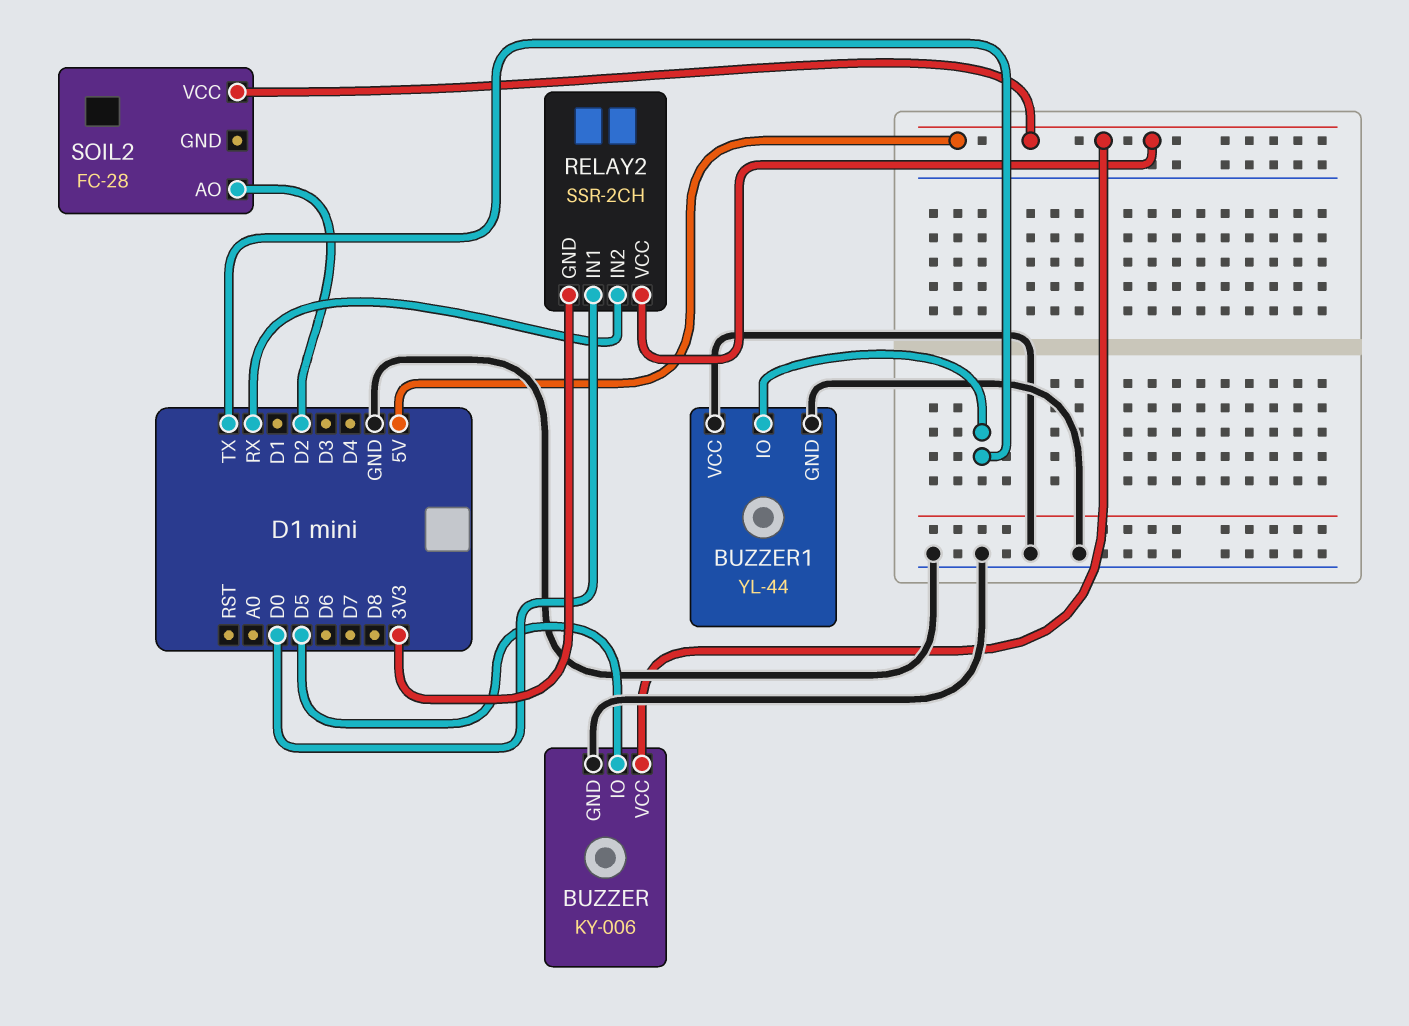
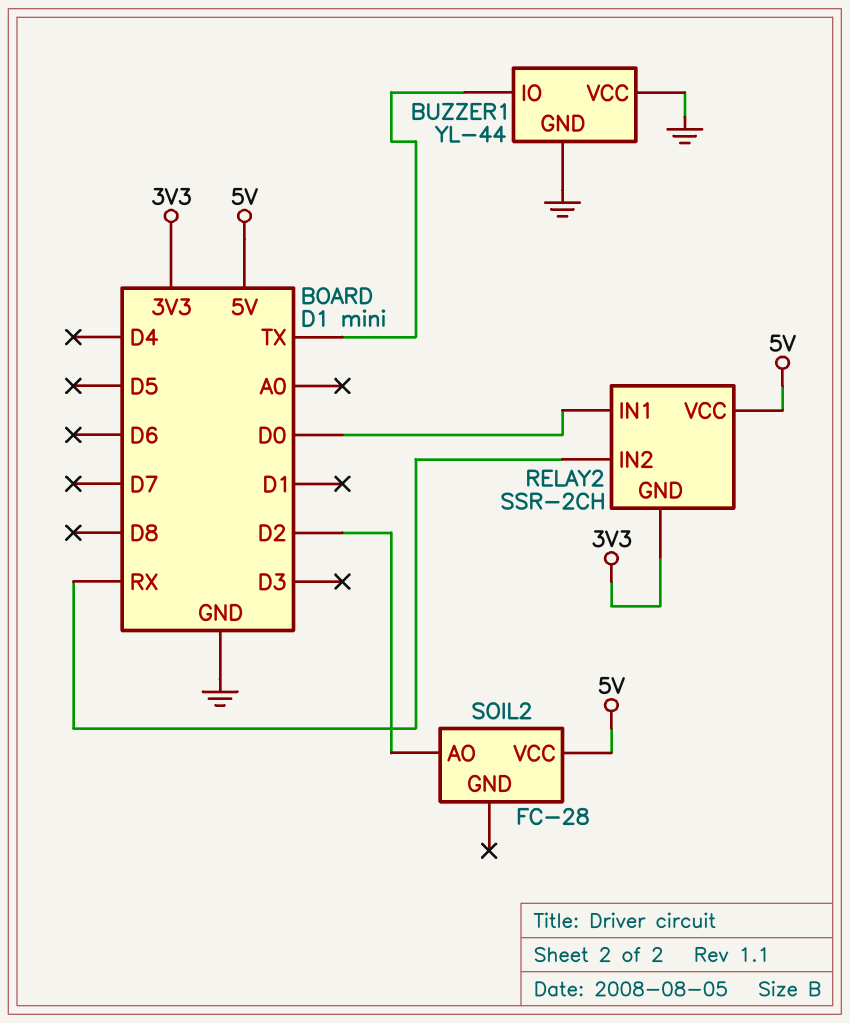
BUZZER: KY-006 -> none
BUZZER pin GND: GND -> none
BUZZER pin IO: D5 -> none
BUZZER pin VCC: 5V -> none

